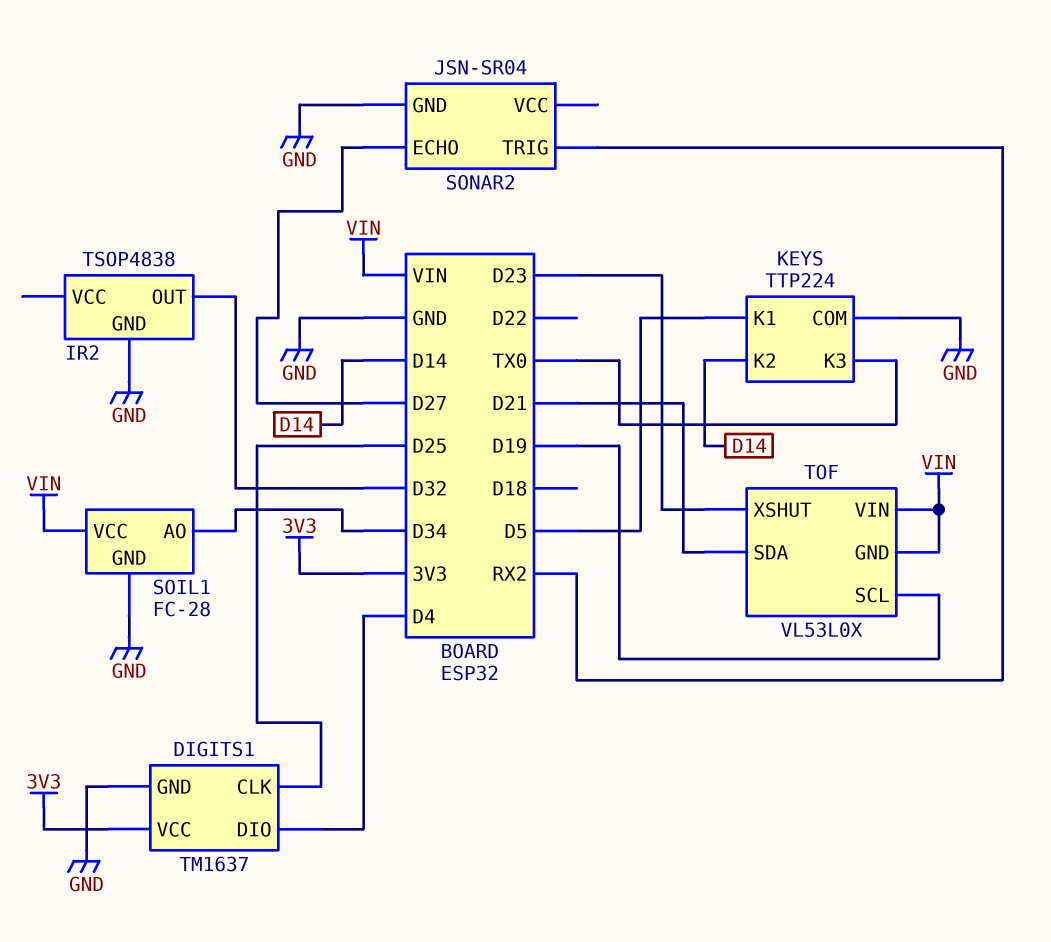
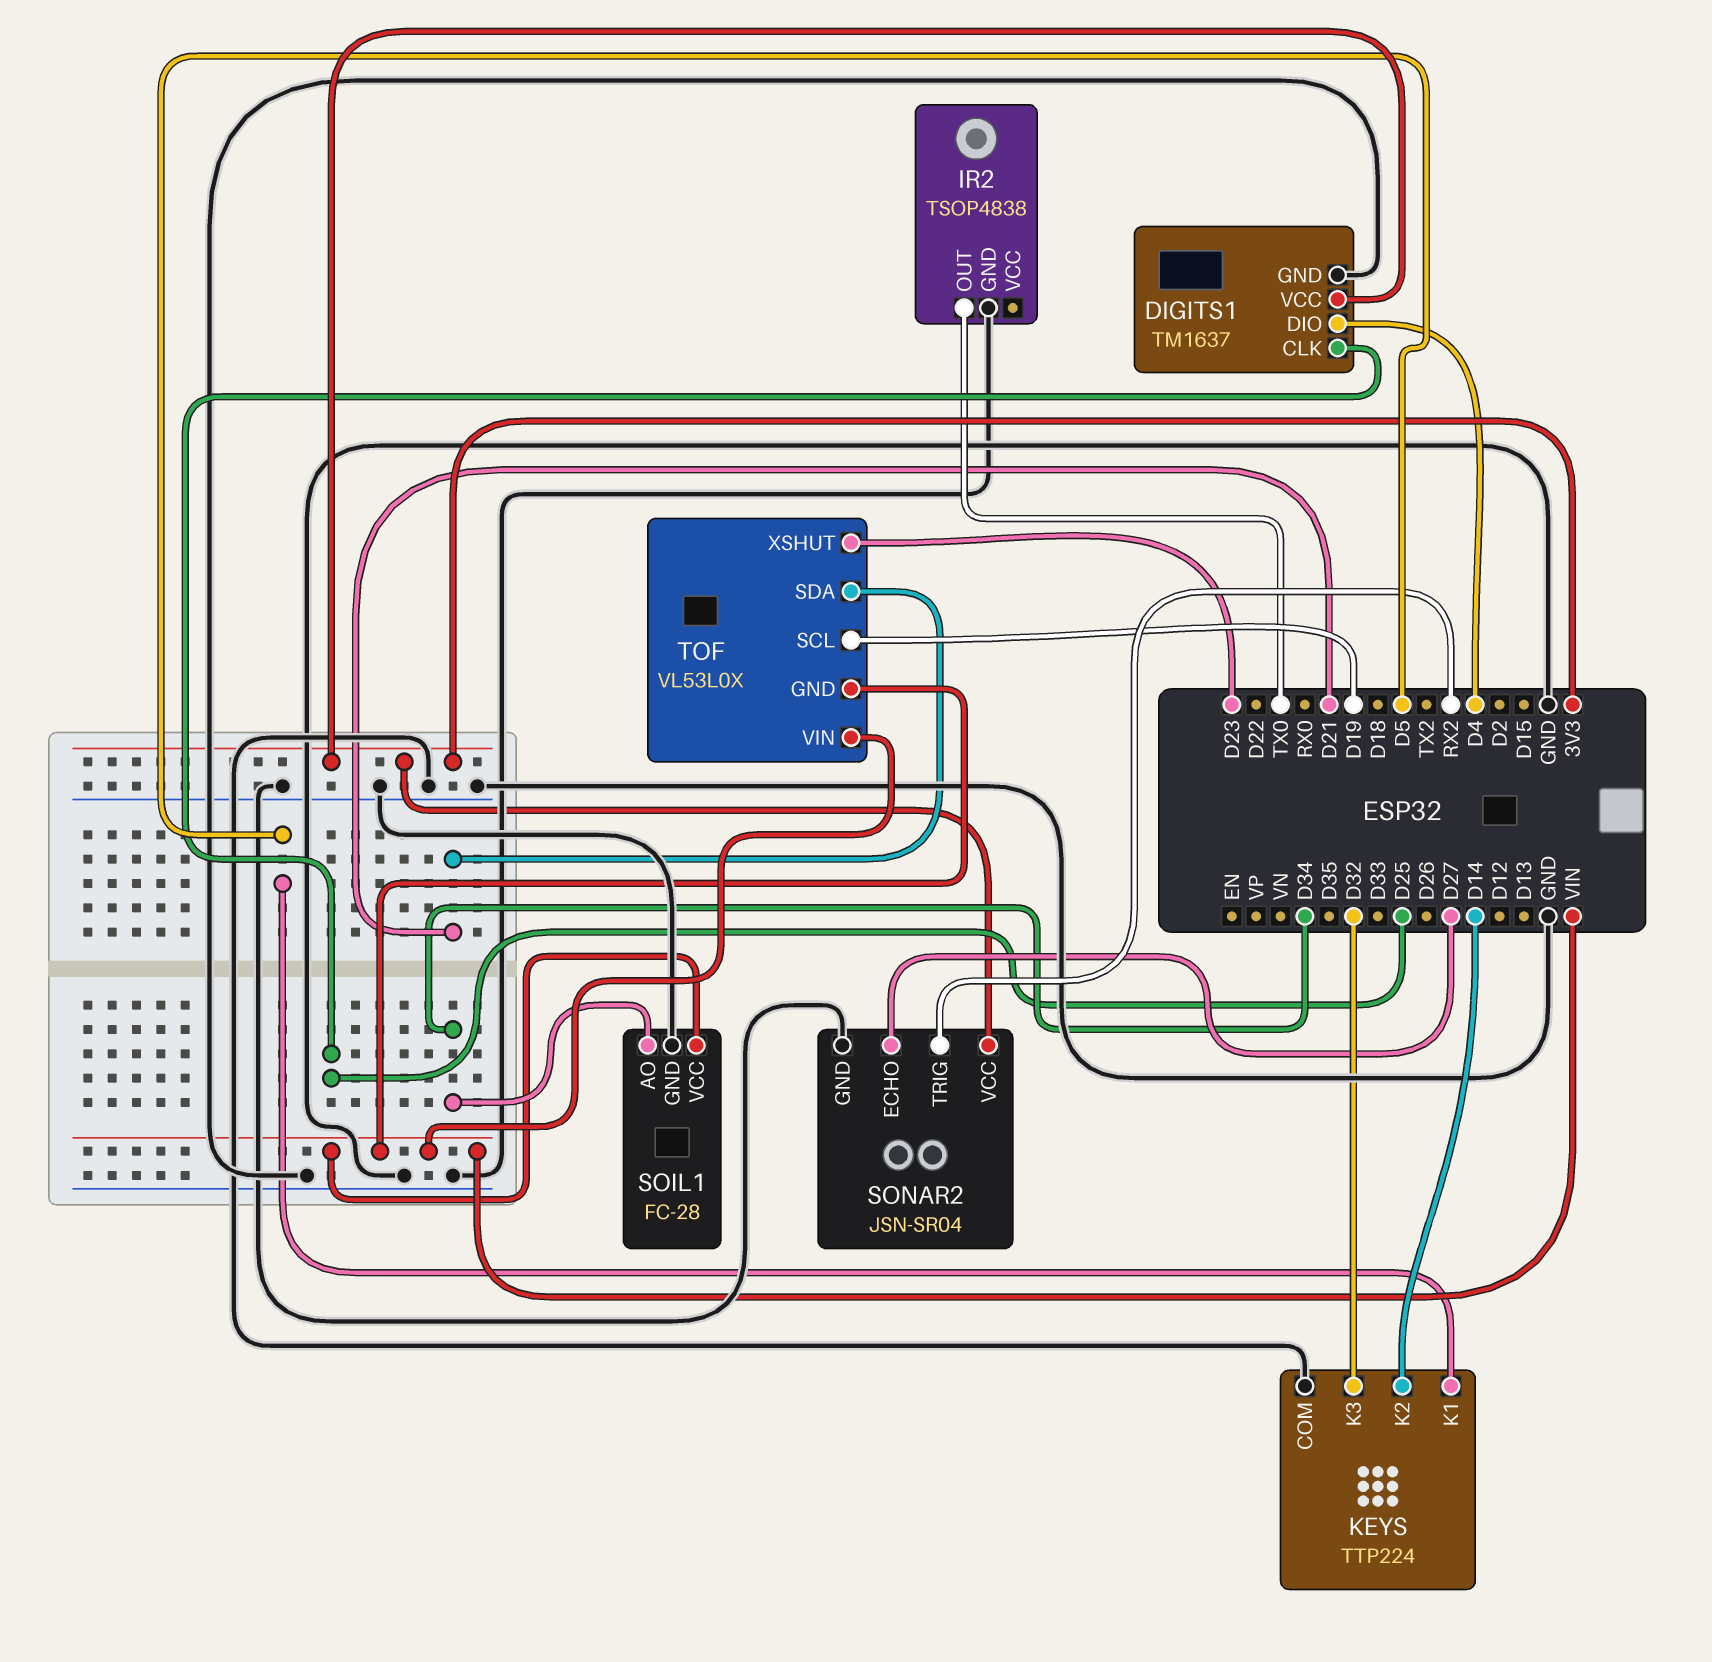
IR2 pin OUT: D32 -> TX0
KEYS pin K3: TX0 -> D32
SONAR2 pin VCC: none -> 3V3

